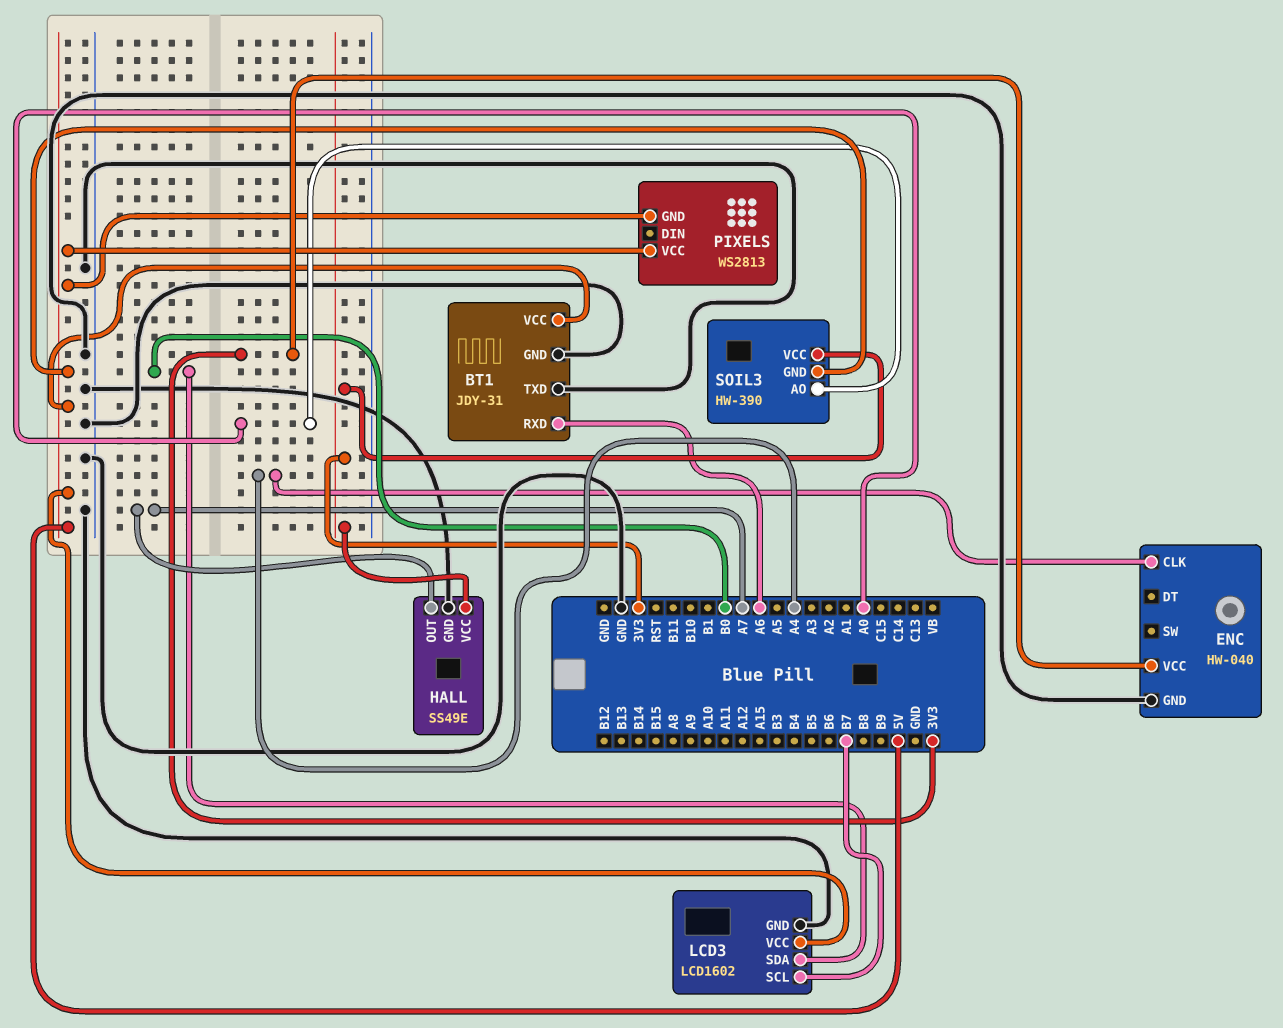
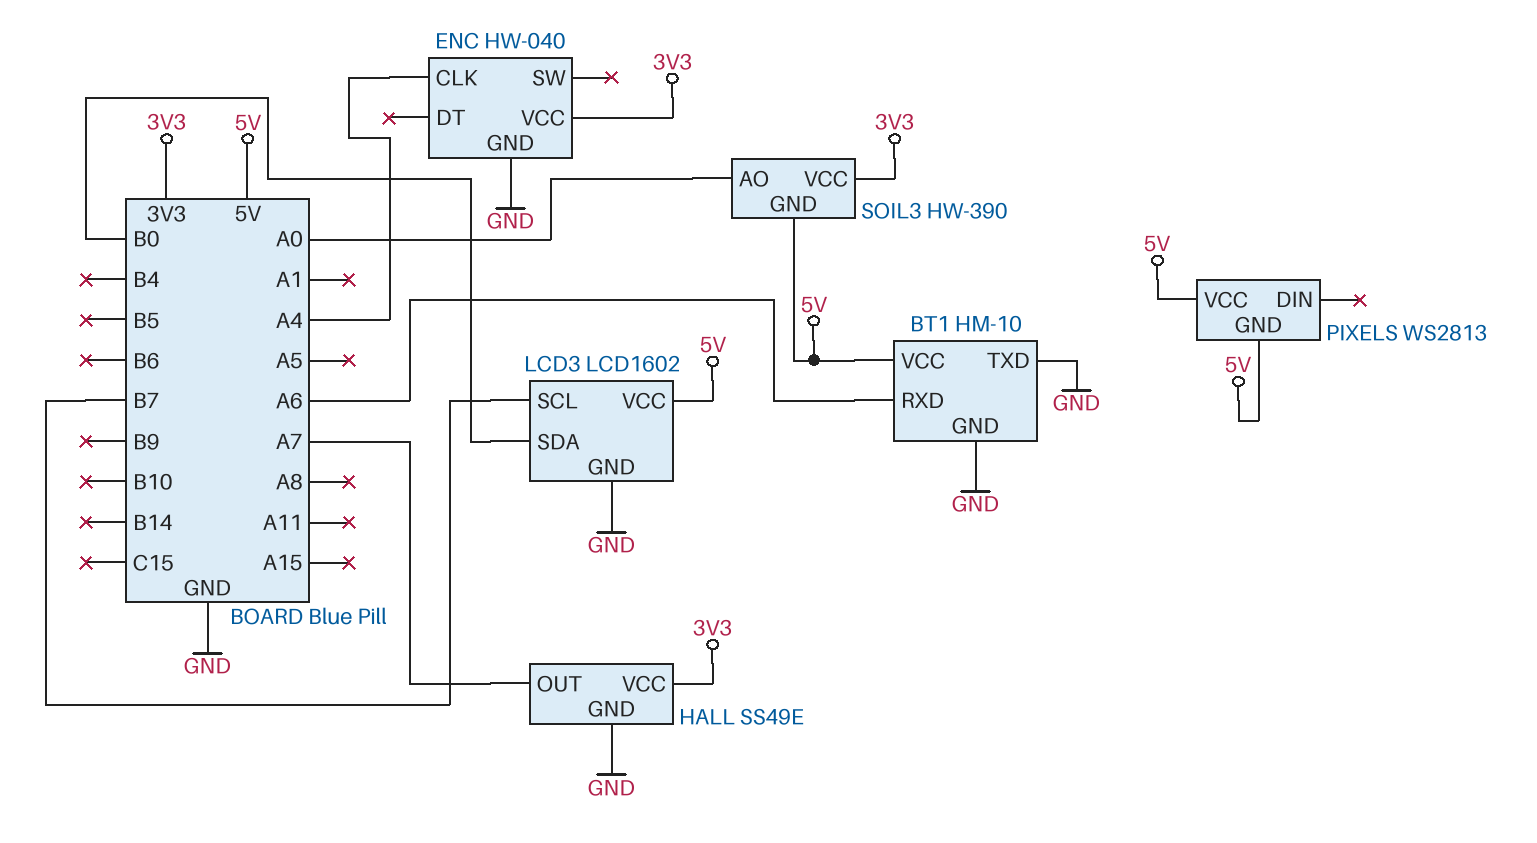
BT1: JDY-31 -> HM-10

